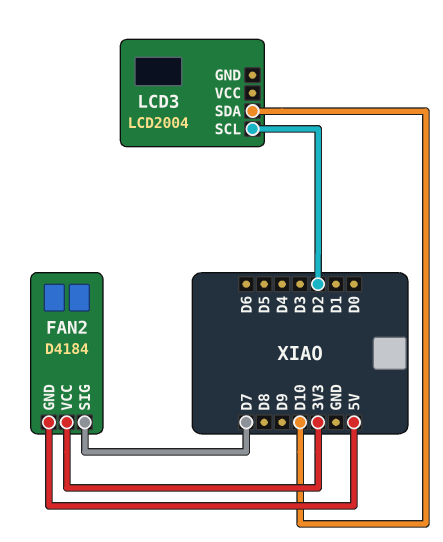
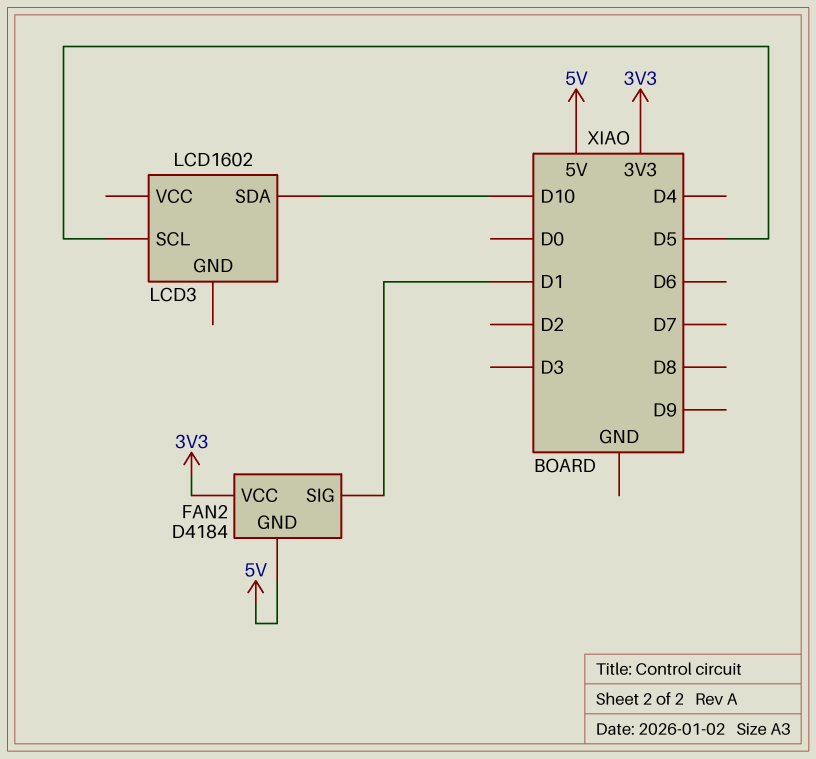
FAN2 pin SIG: D7 -> D1
LCD3: LCD2004 -> LCD1602
LCD3 pin SCL: D2 -> D5

